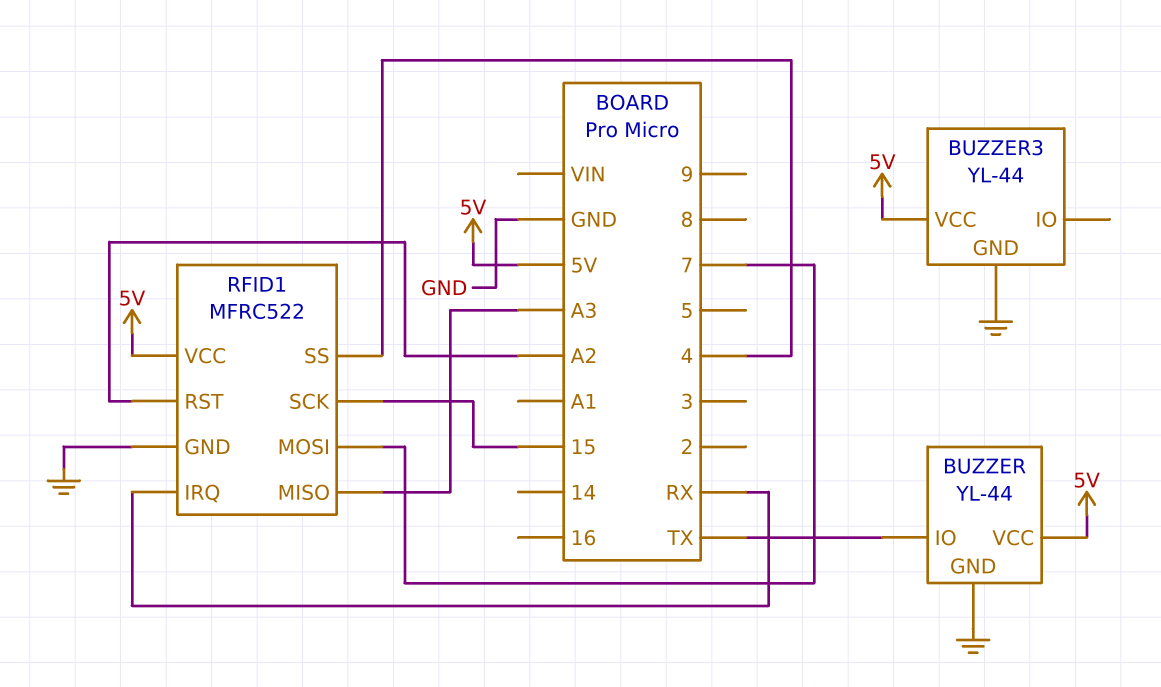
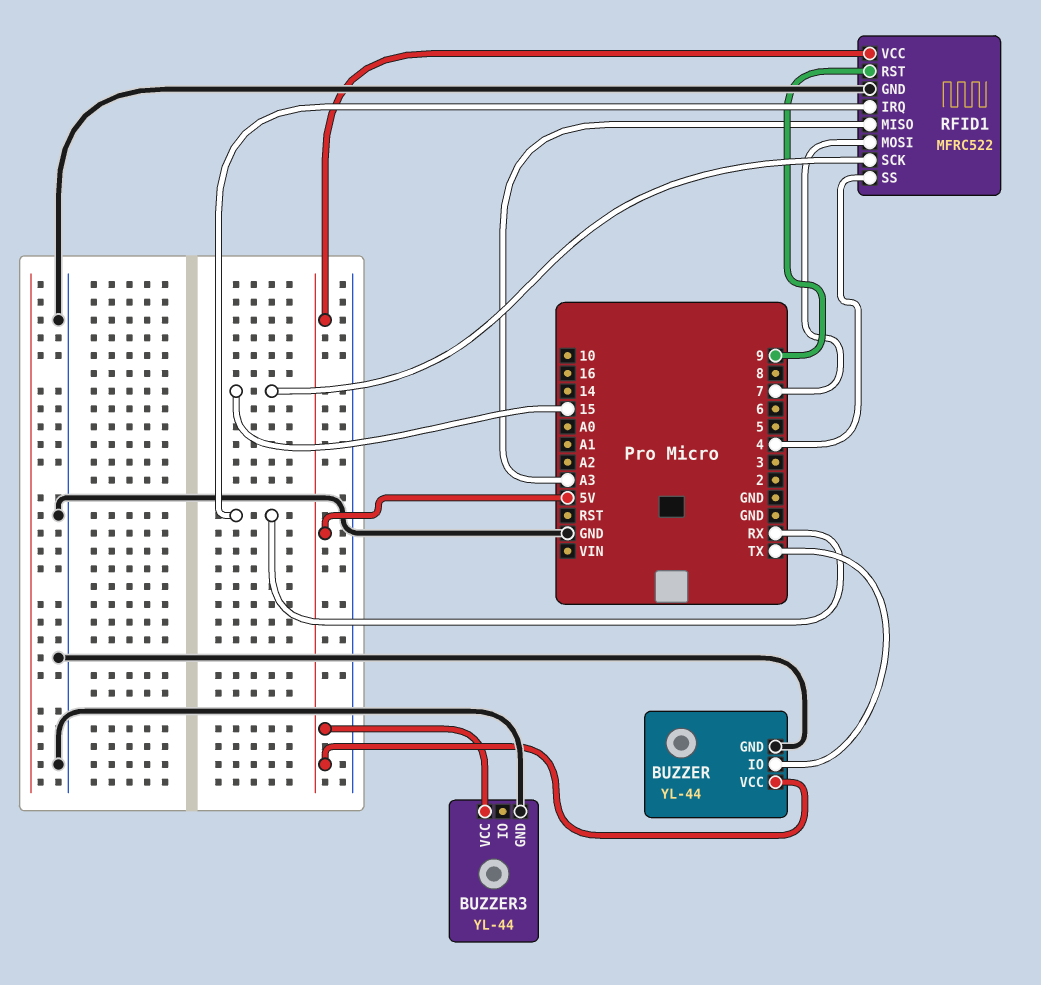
RFID1 pin RST: A2 -> 9

